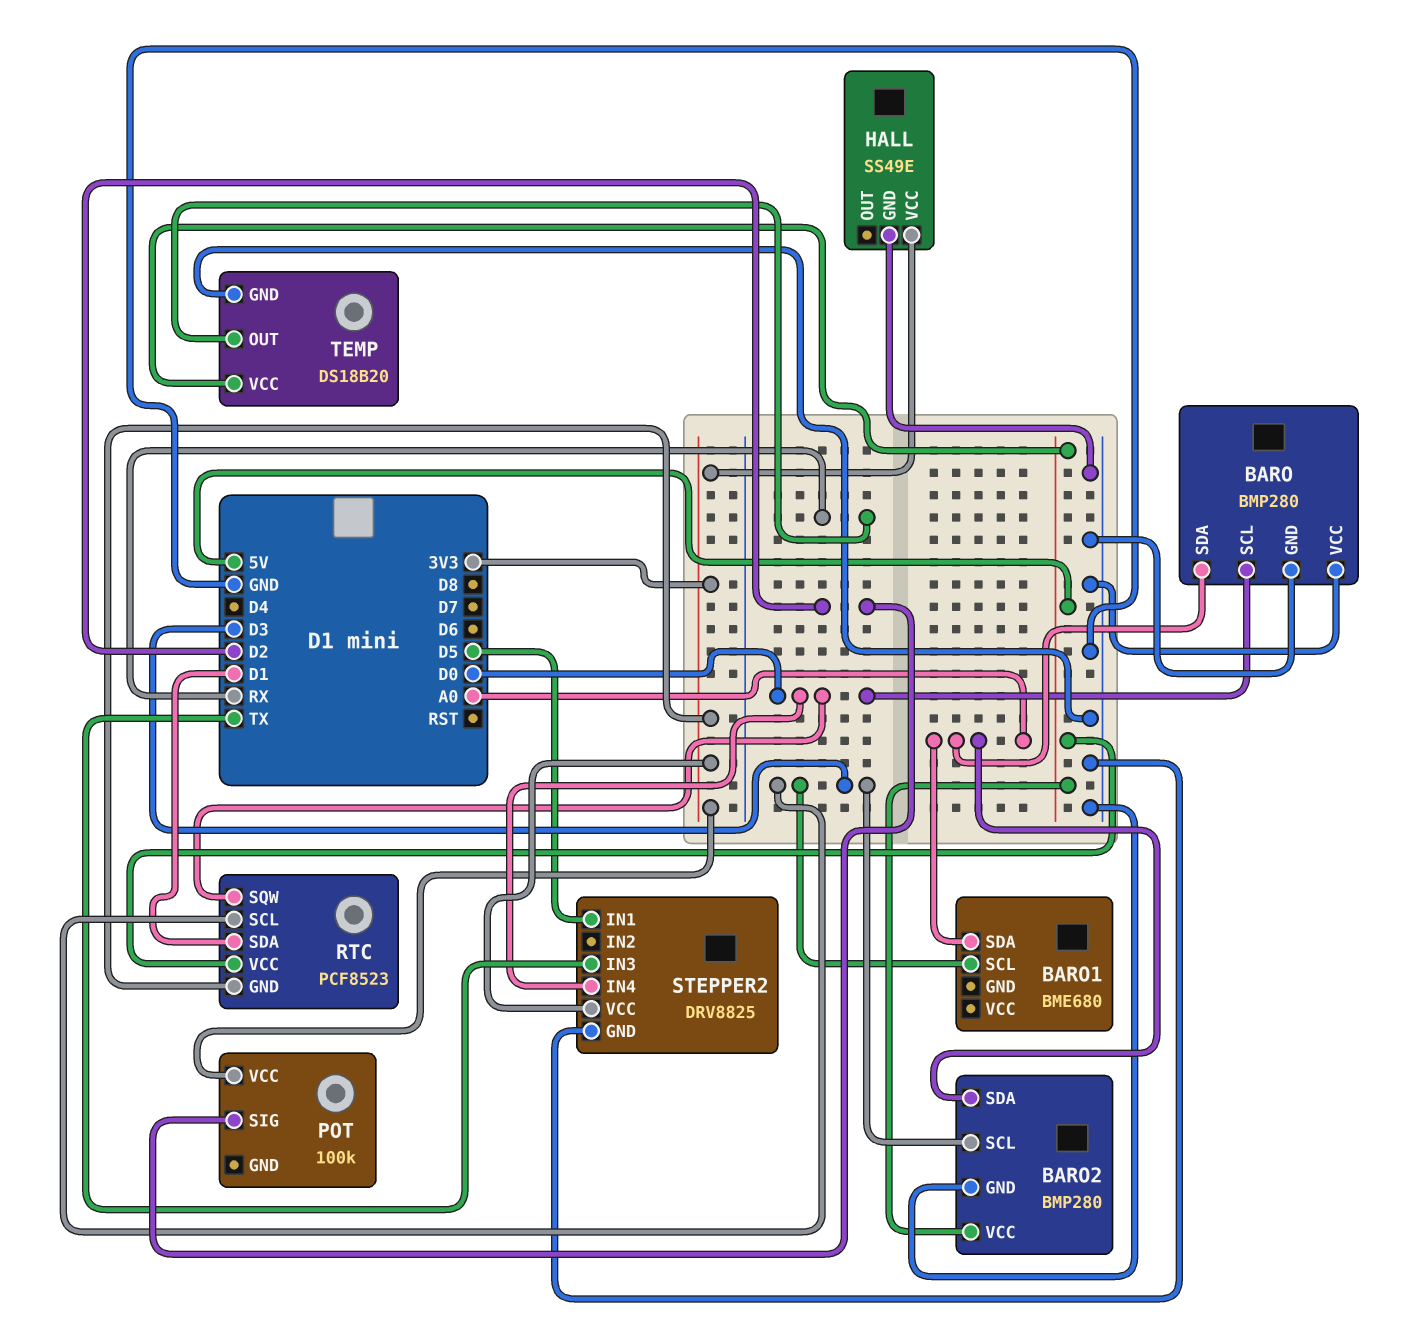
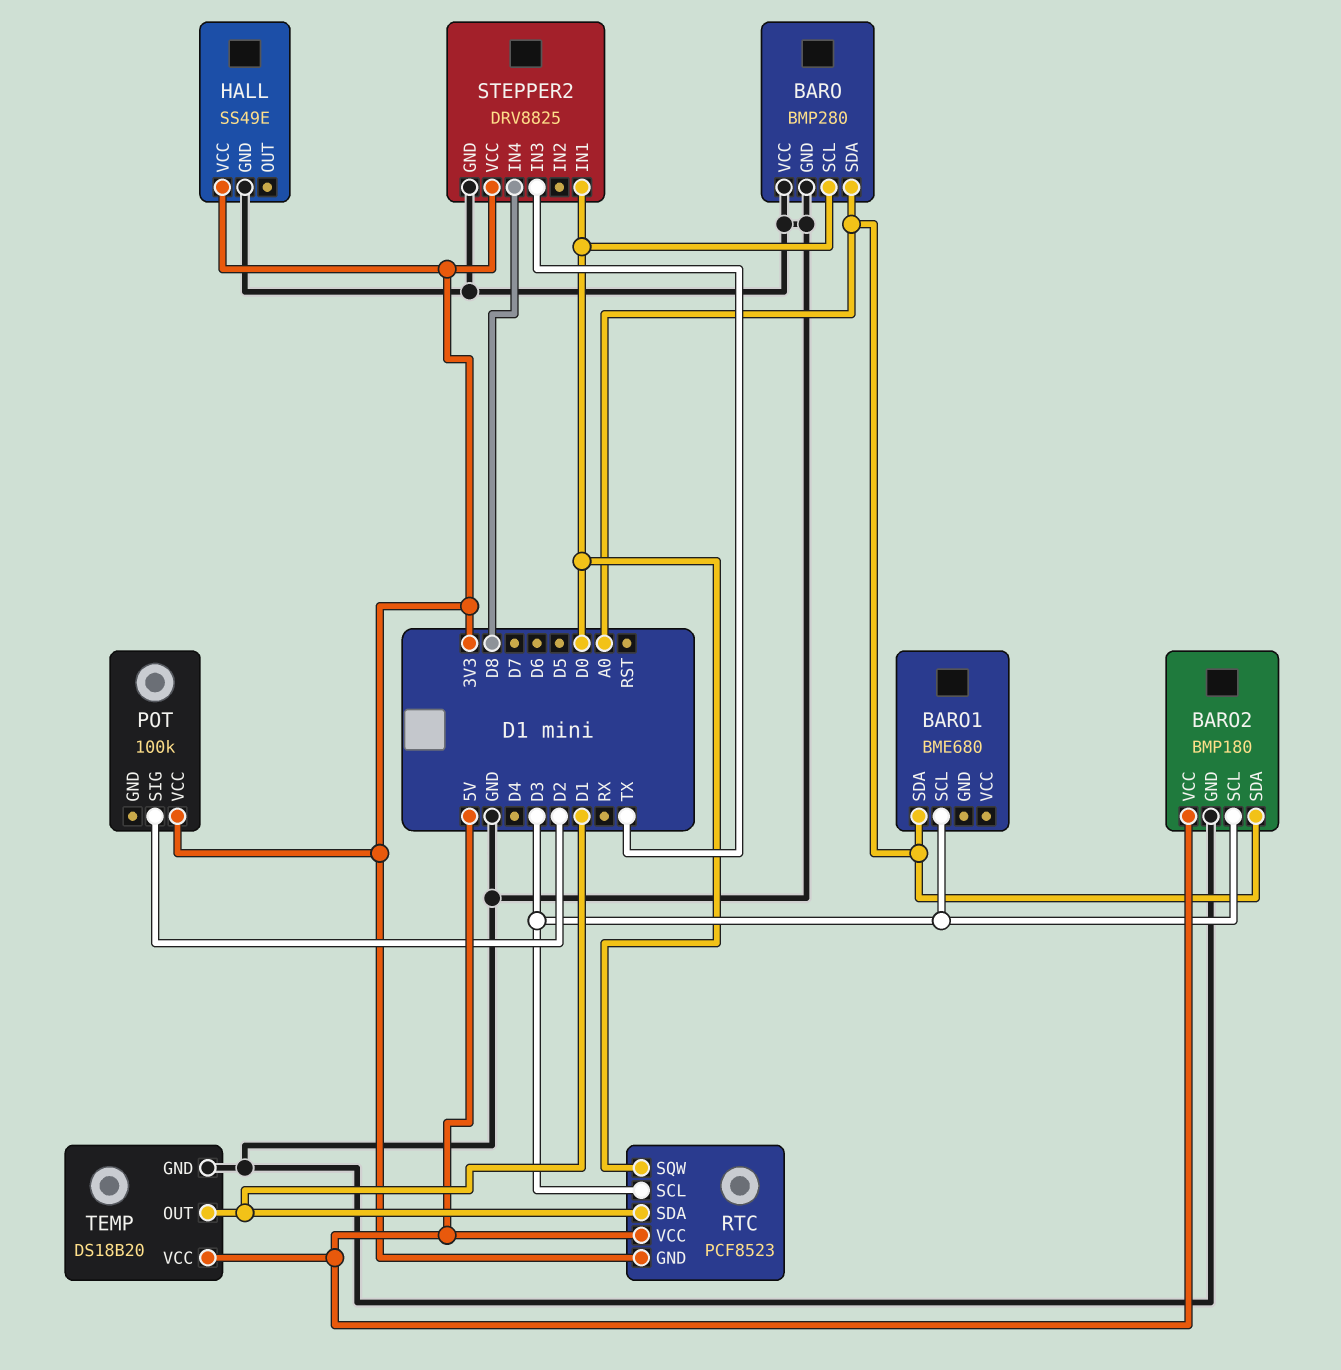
BARO2: BMP280 -> BMP180
STEPPER2 pin IN1: D5 -> D0
STEPPER2 pin IN4: D0 -> D8
TEMP pin OUT: RX -> D1

